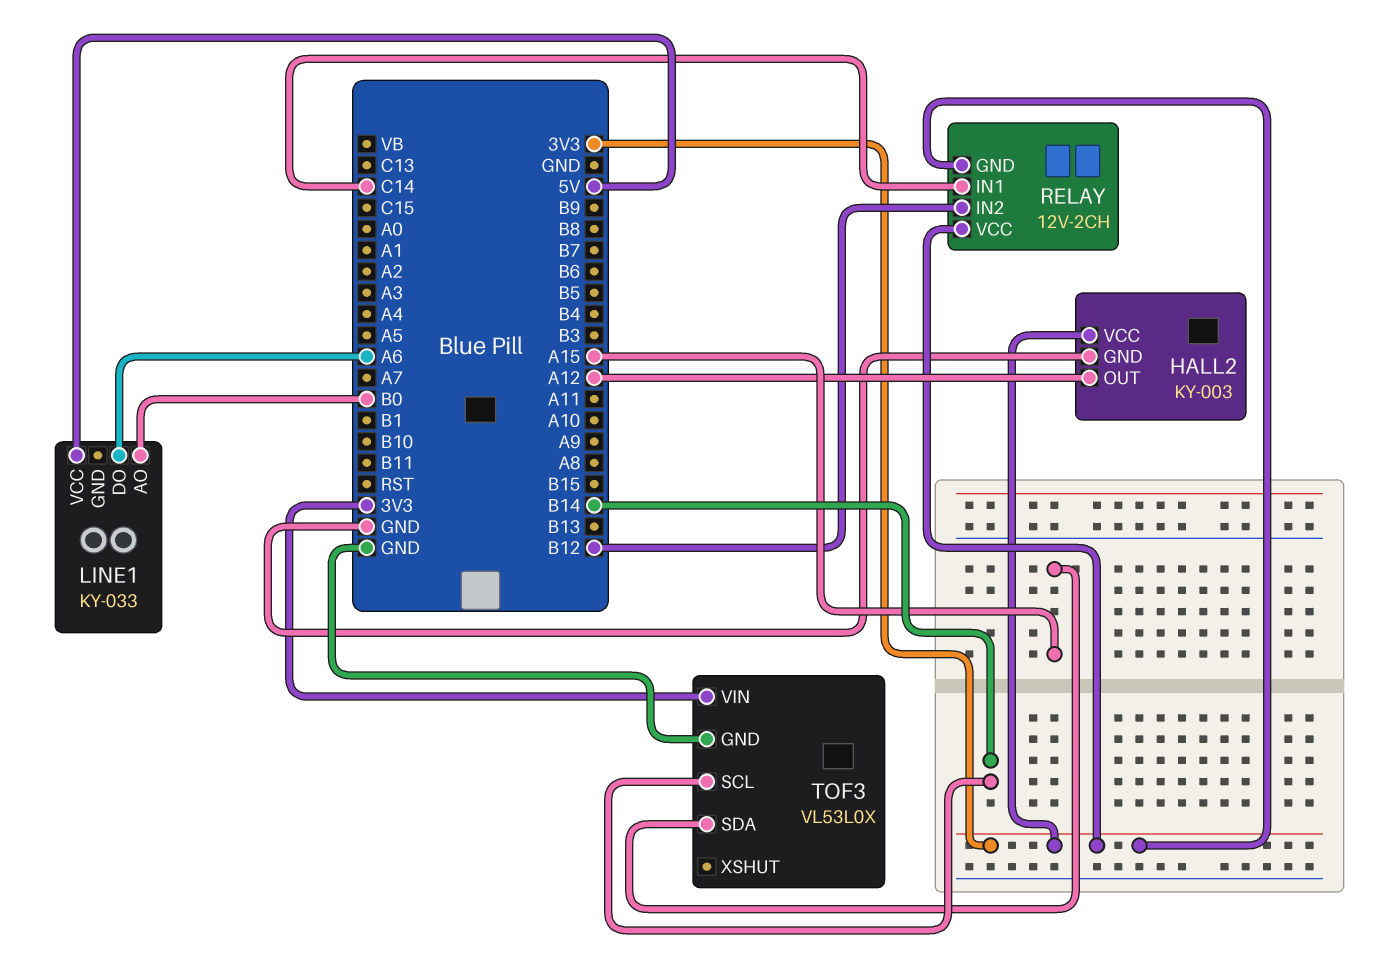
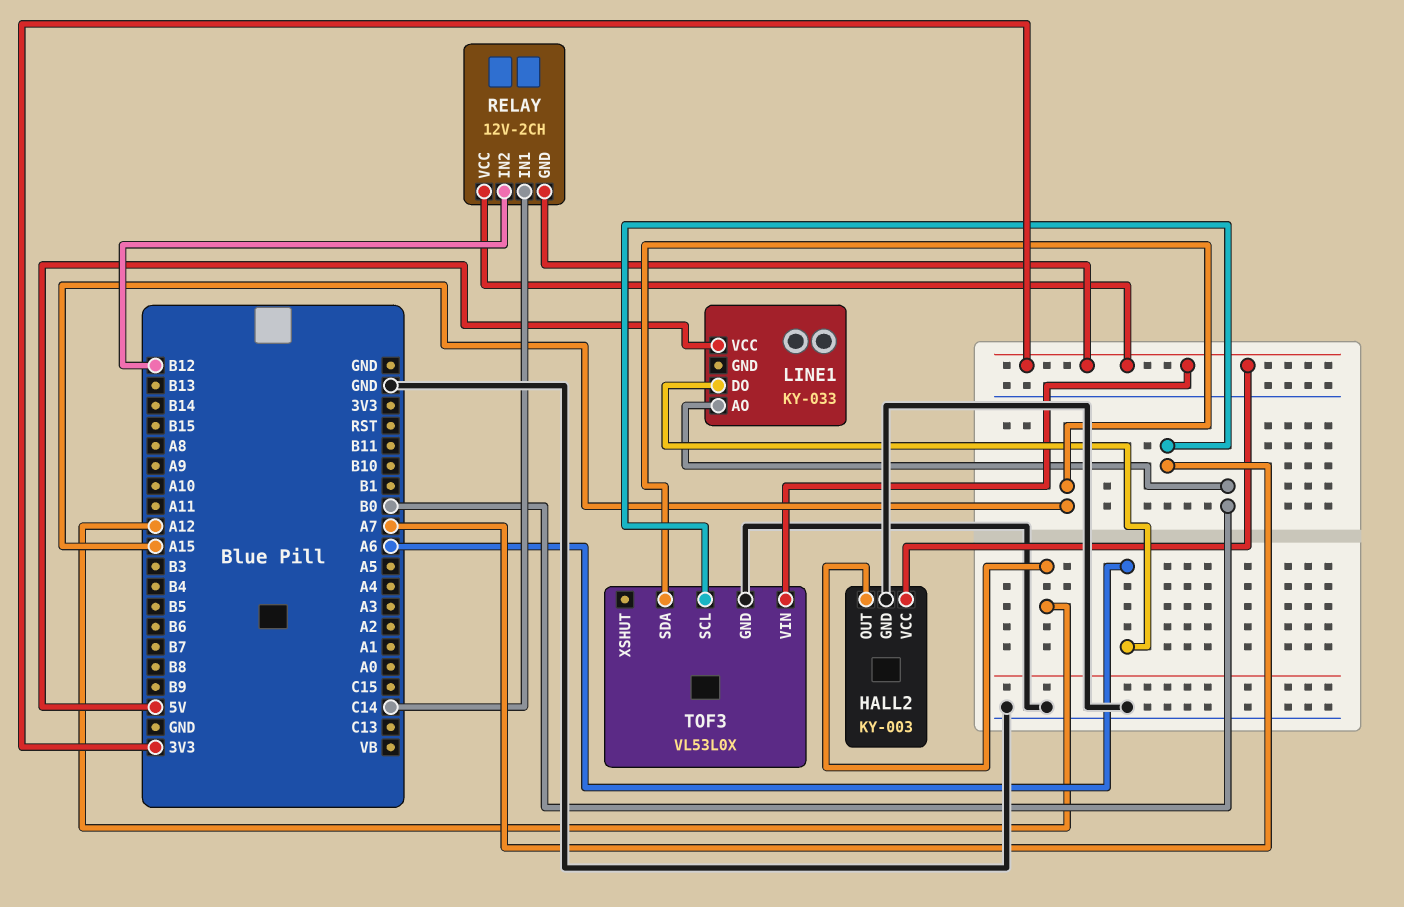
TOF3 pin SCL: B14 -> A7

